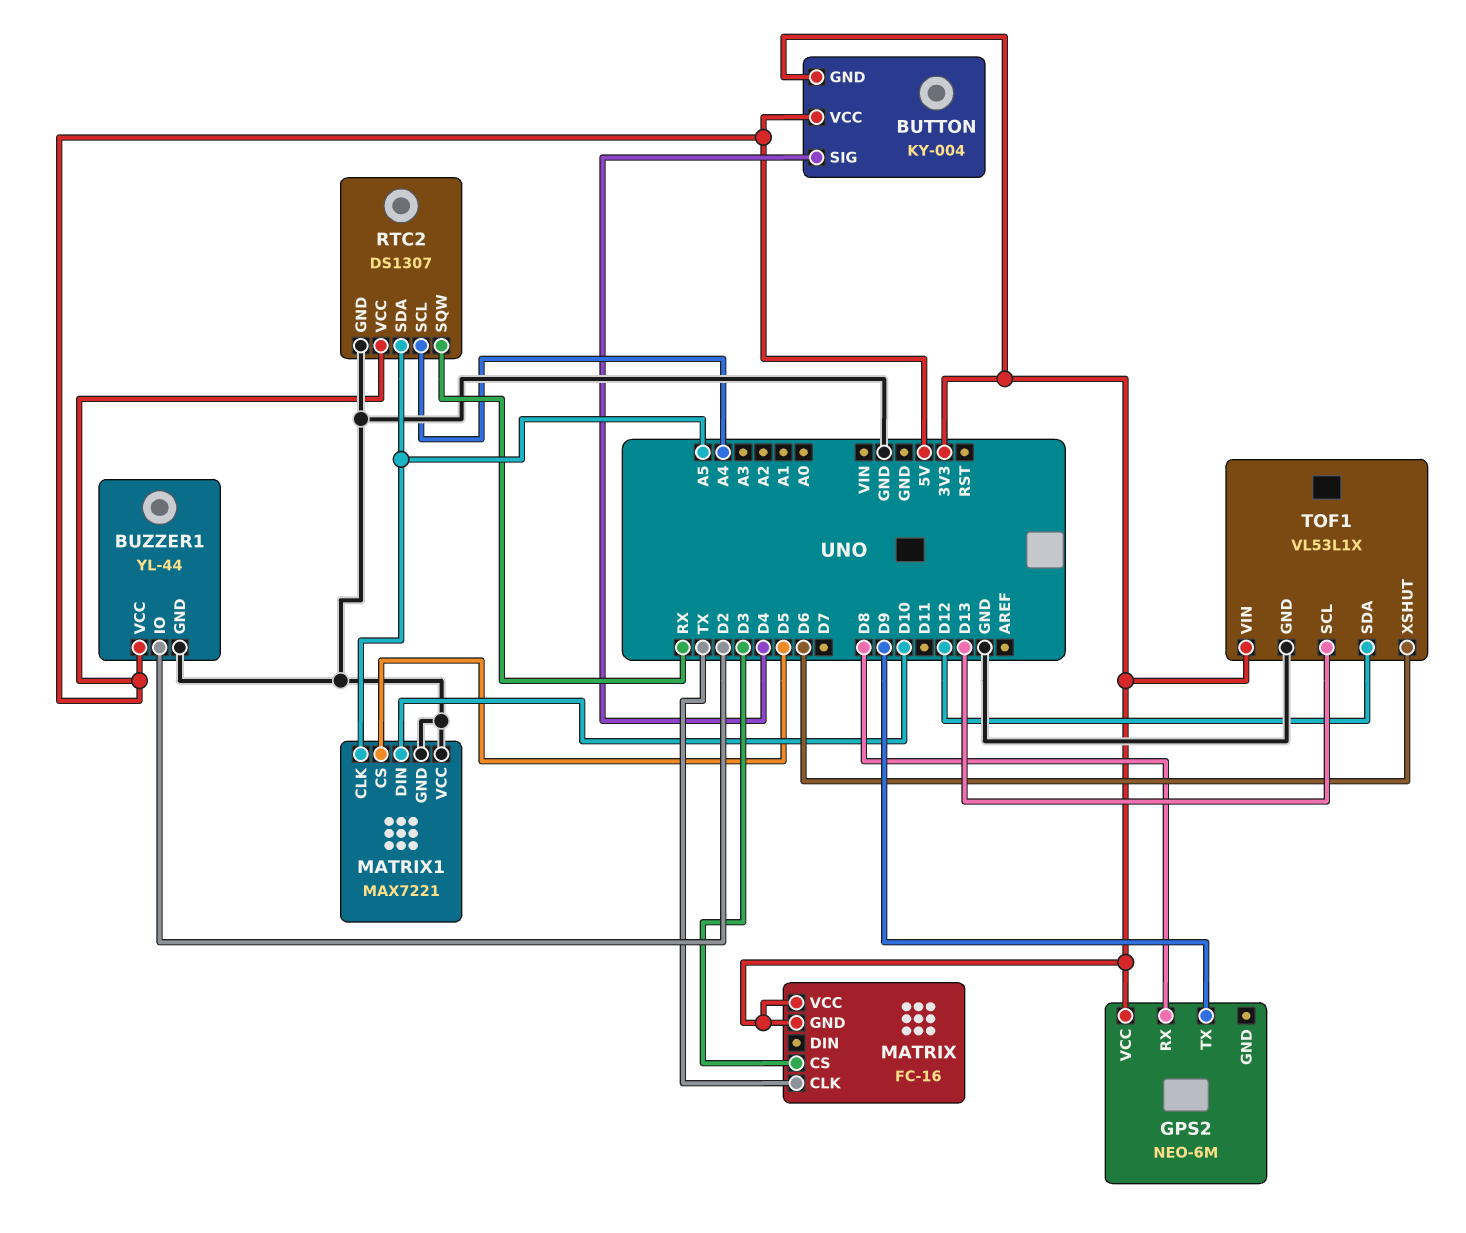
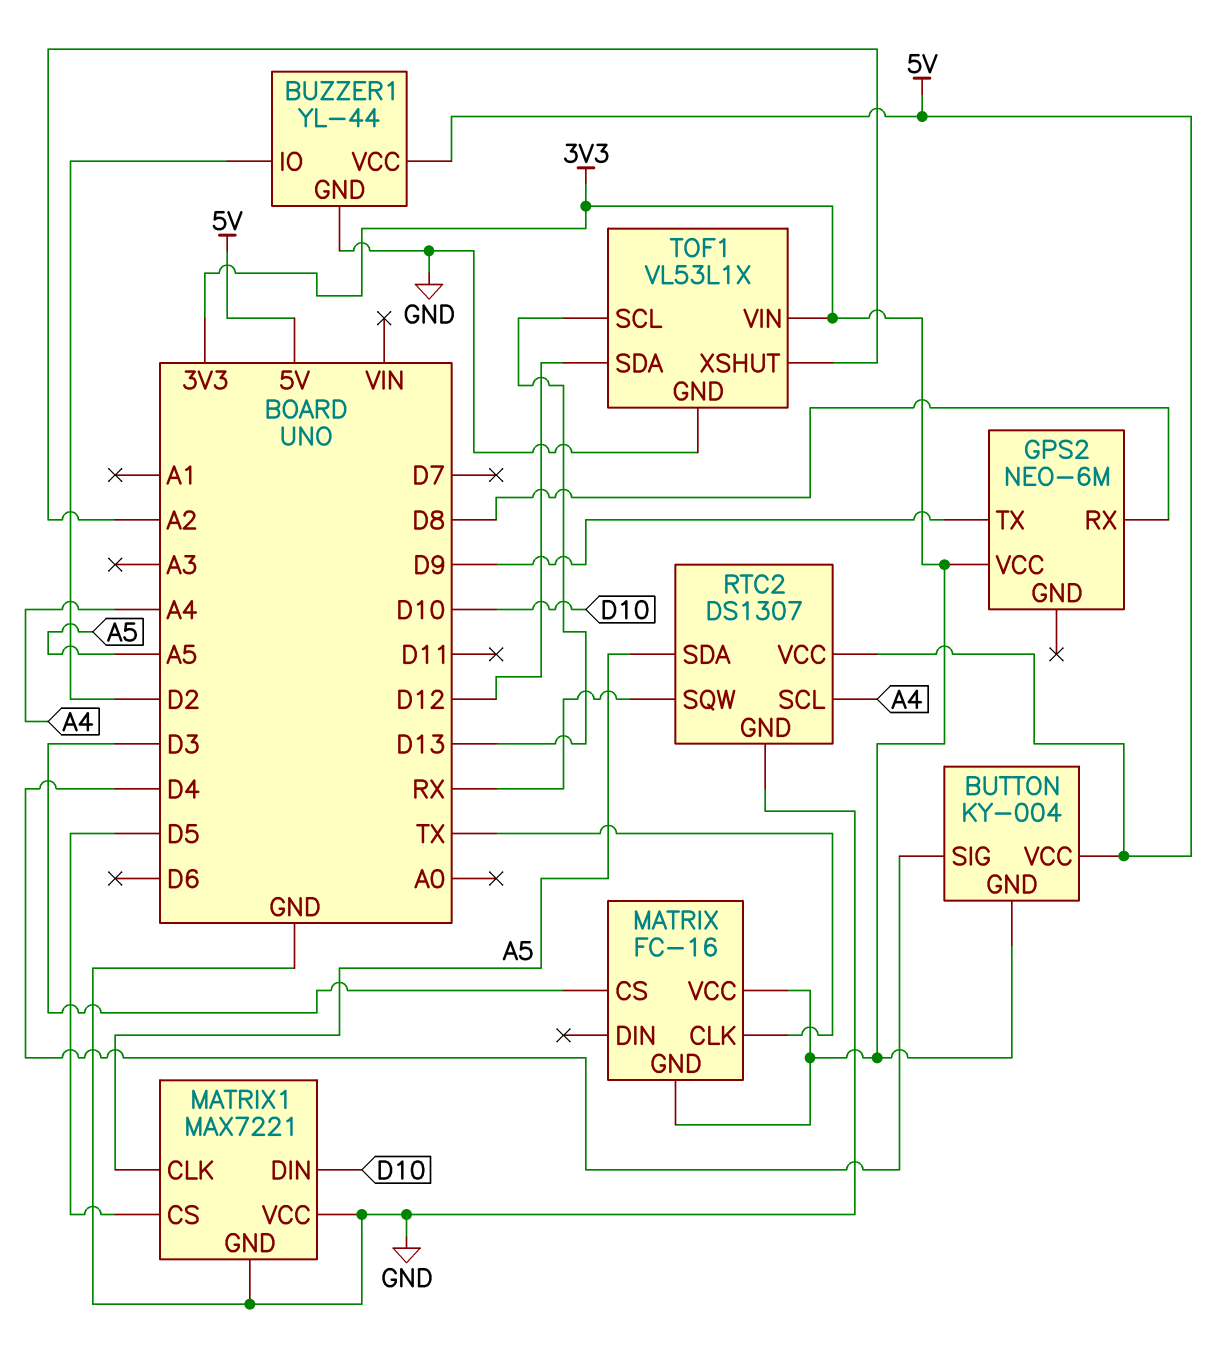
TOF1 pin XSHUT: D6 -> A2

